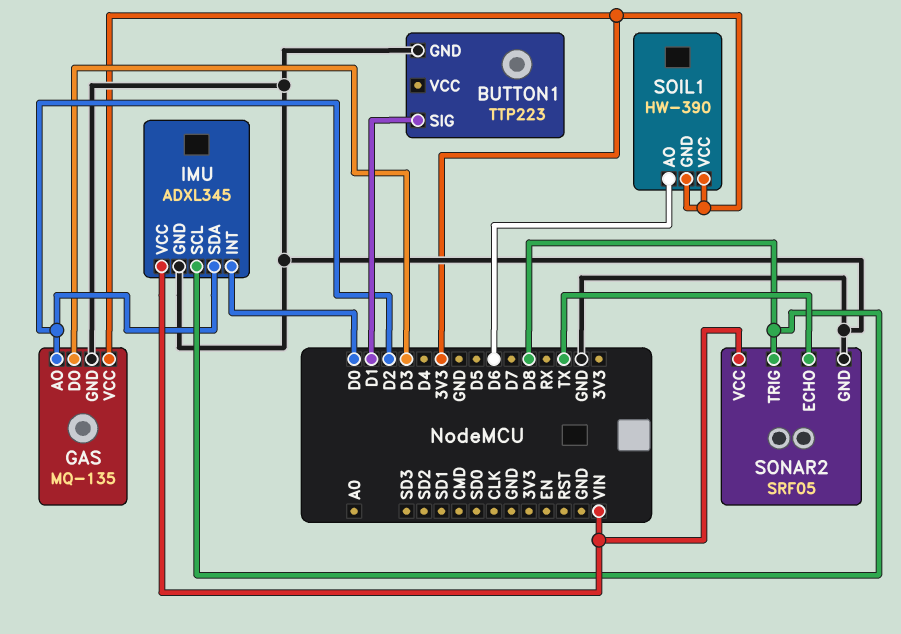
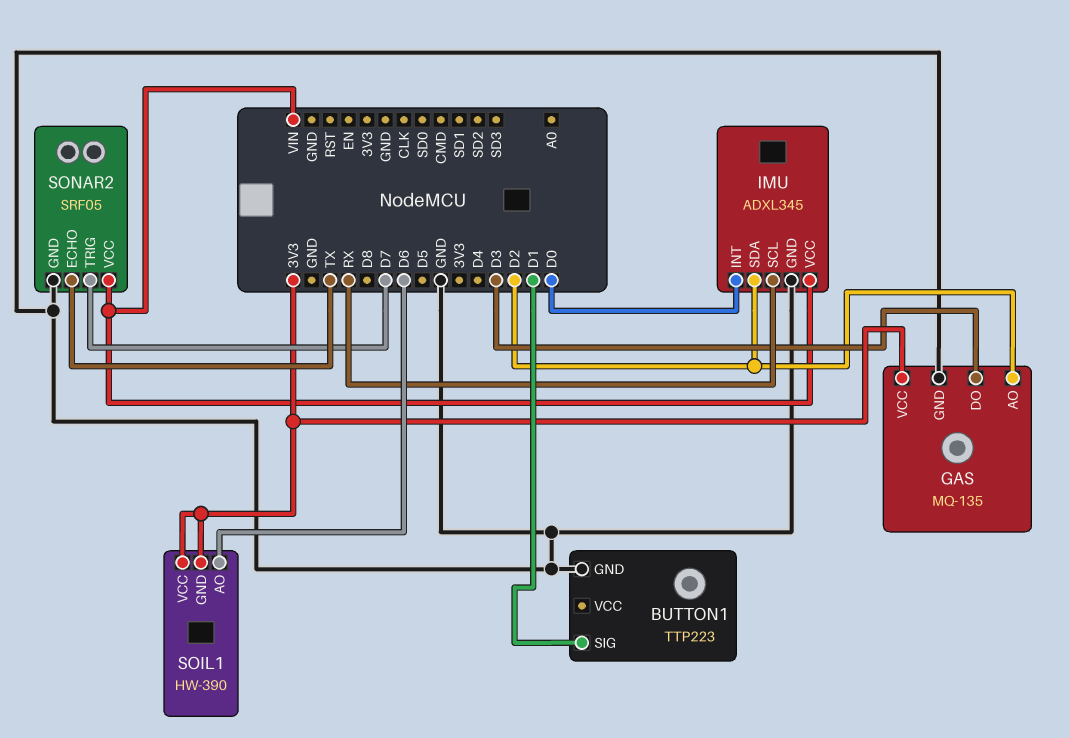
IMU pin SCL: D8 -> RX
SONAR2 pin TRIG: D8 -> D7

